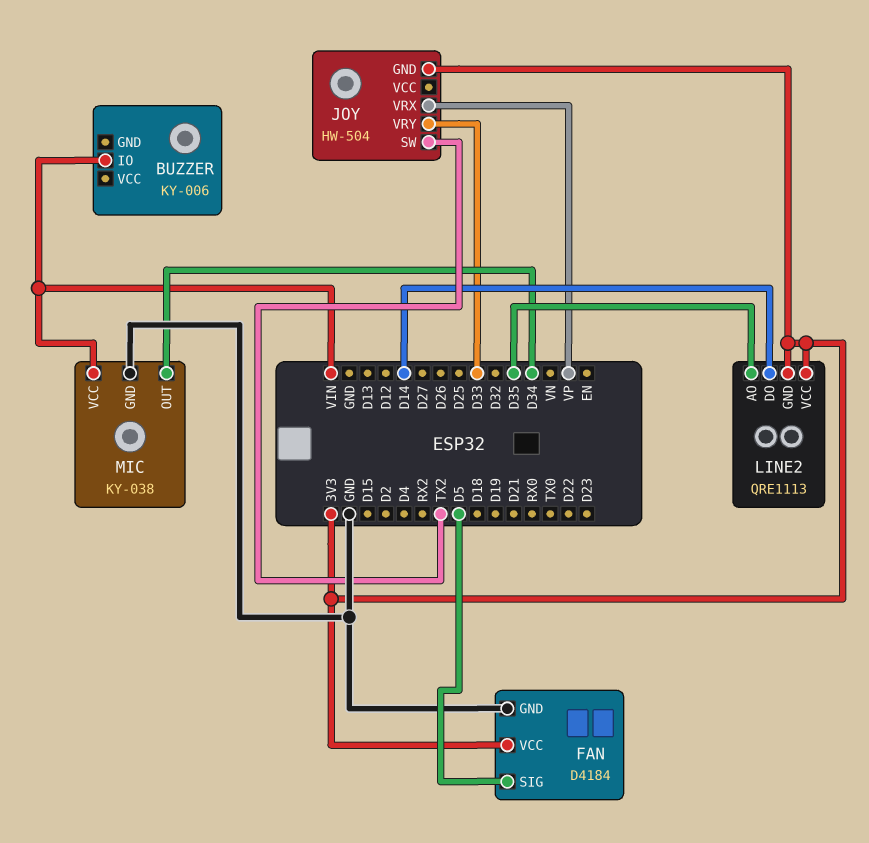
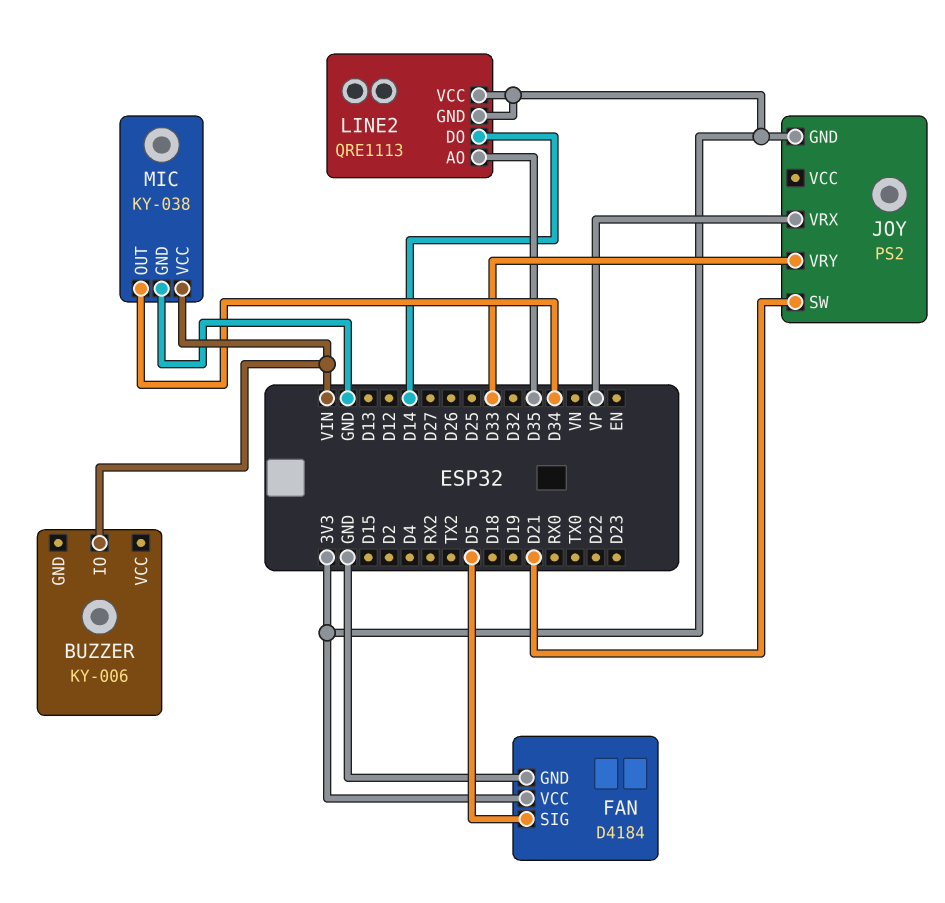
JOY: HW-504 -> PS2
JOY pin SW: TX2 -> D21

